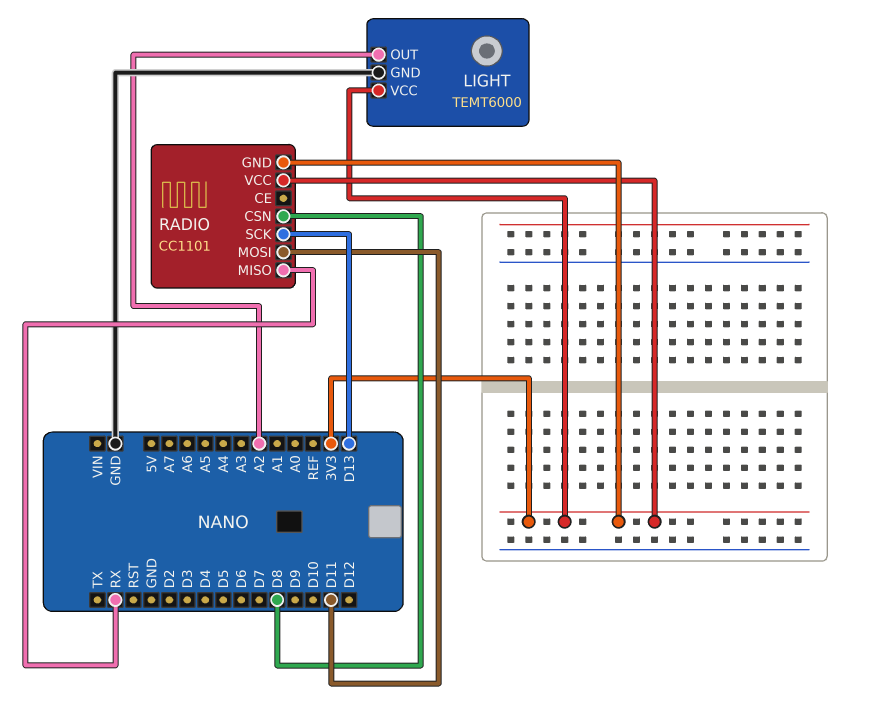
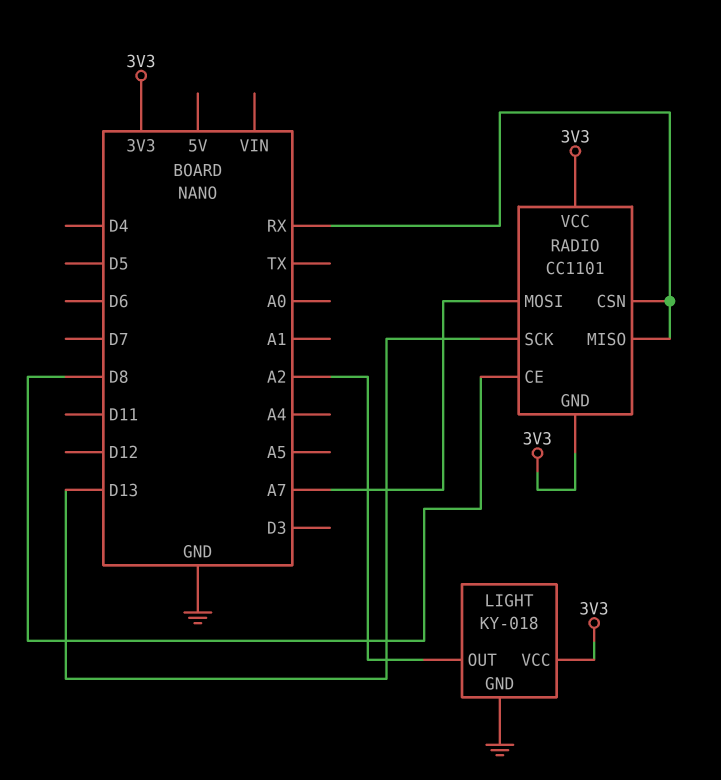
LIGHT: TEMT6000 -> KY-018
RADIO pin CE: none -> D8
RADIO pin CSN: D8 -> RX
RADIO pin MOSI: D11 -> A7

